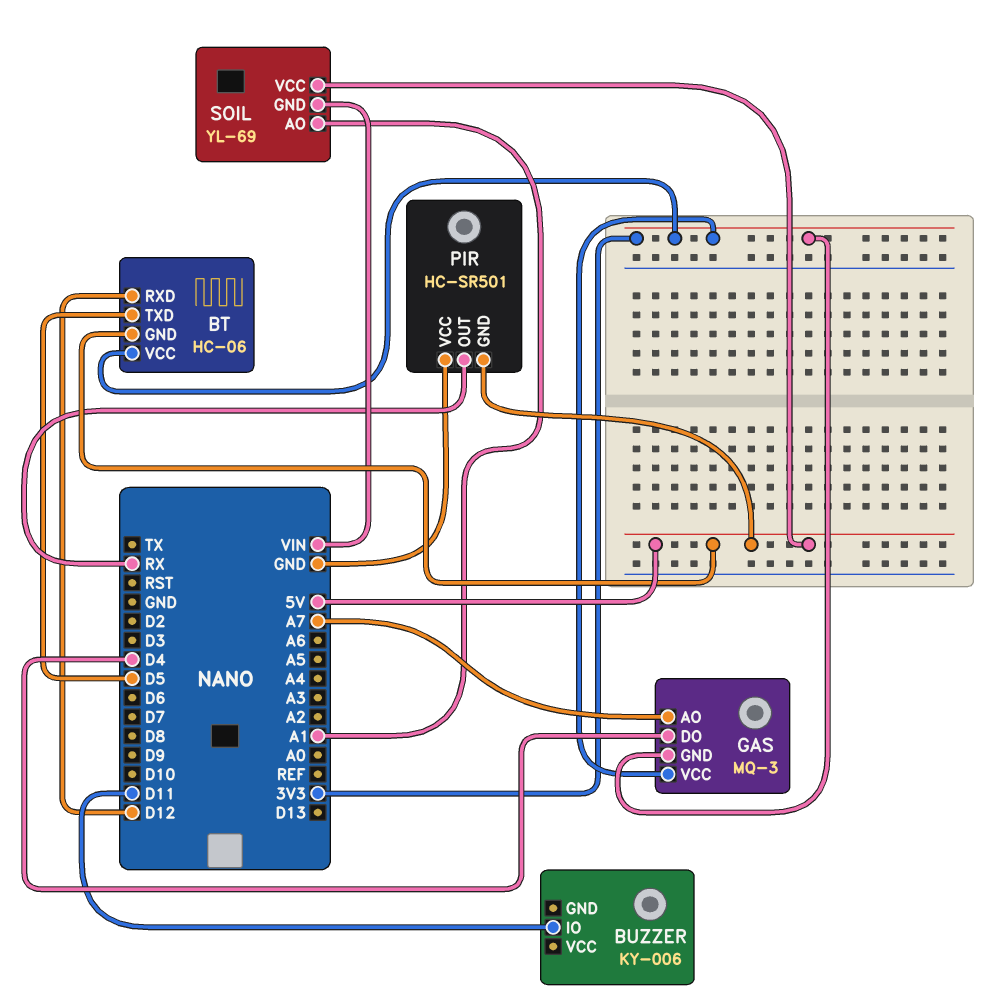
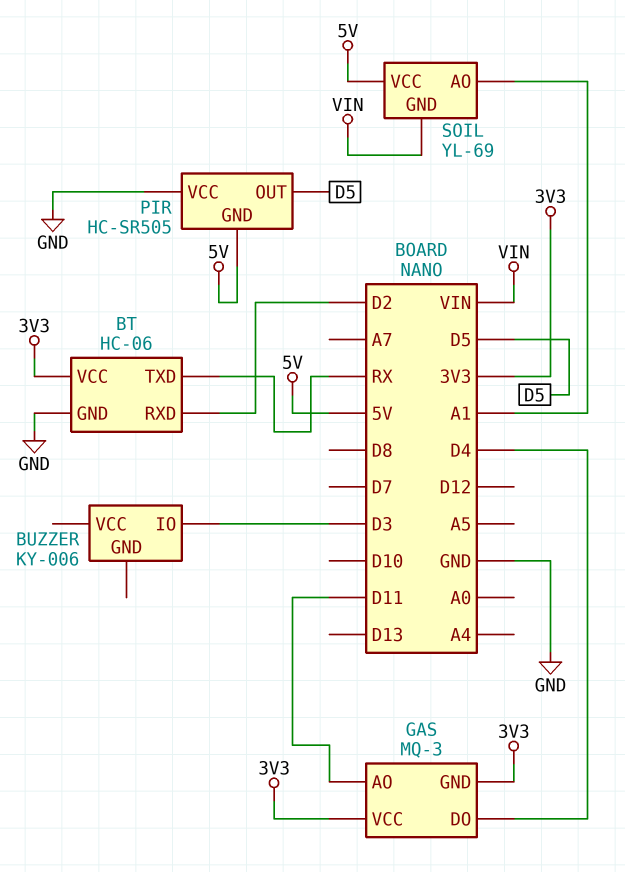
BT pin GND: 5V -> GND
BT pin RXD: D12 -> D2
BT pin TXD: D5 -> RX
BUZZER pin IO: D11 -> D3
GAS pin AO: A7 -> D11
PIR: HC-SR501 -> HC-SR505
PIR pin OUT: RX -> D5

